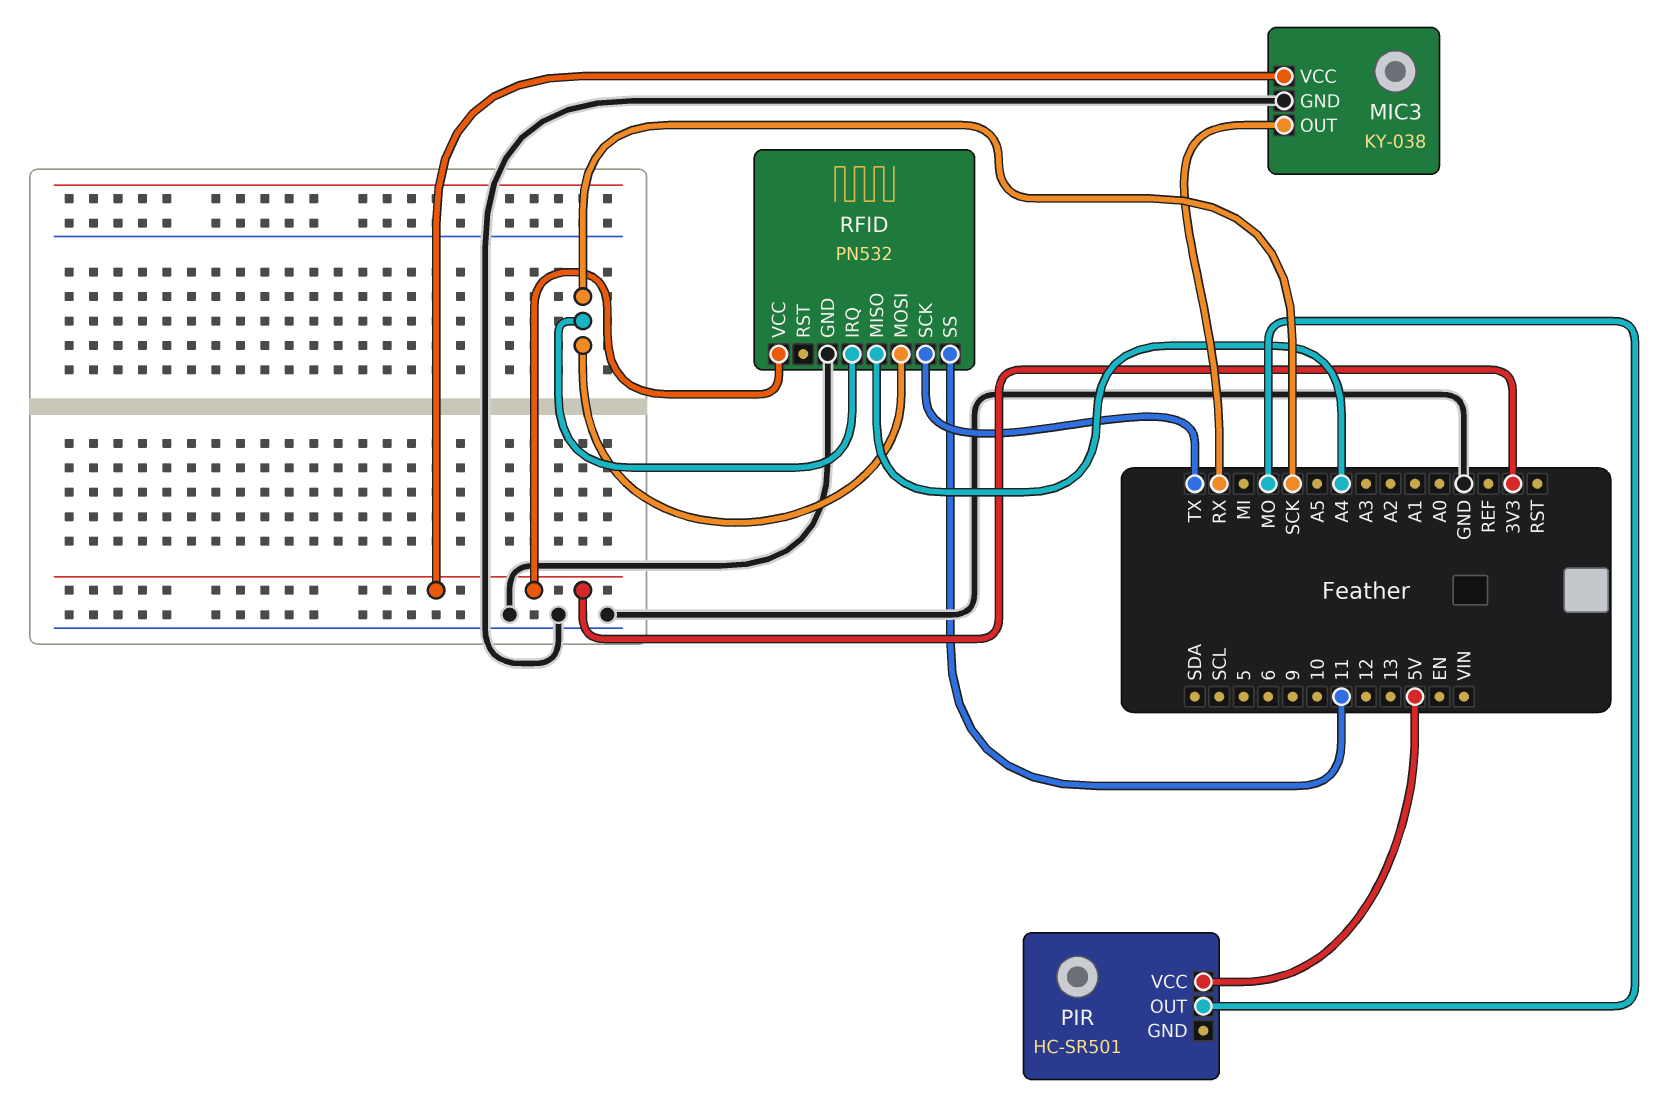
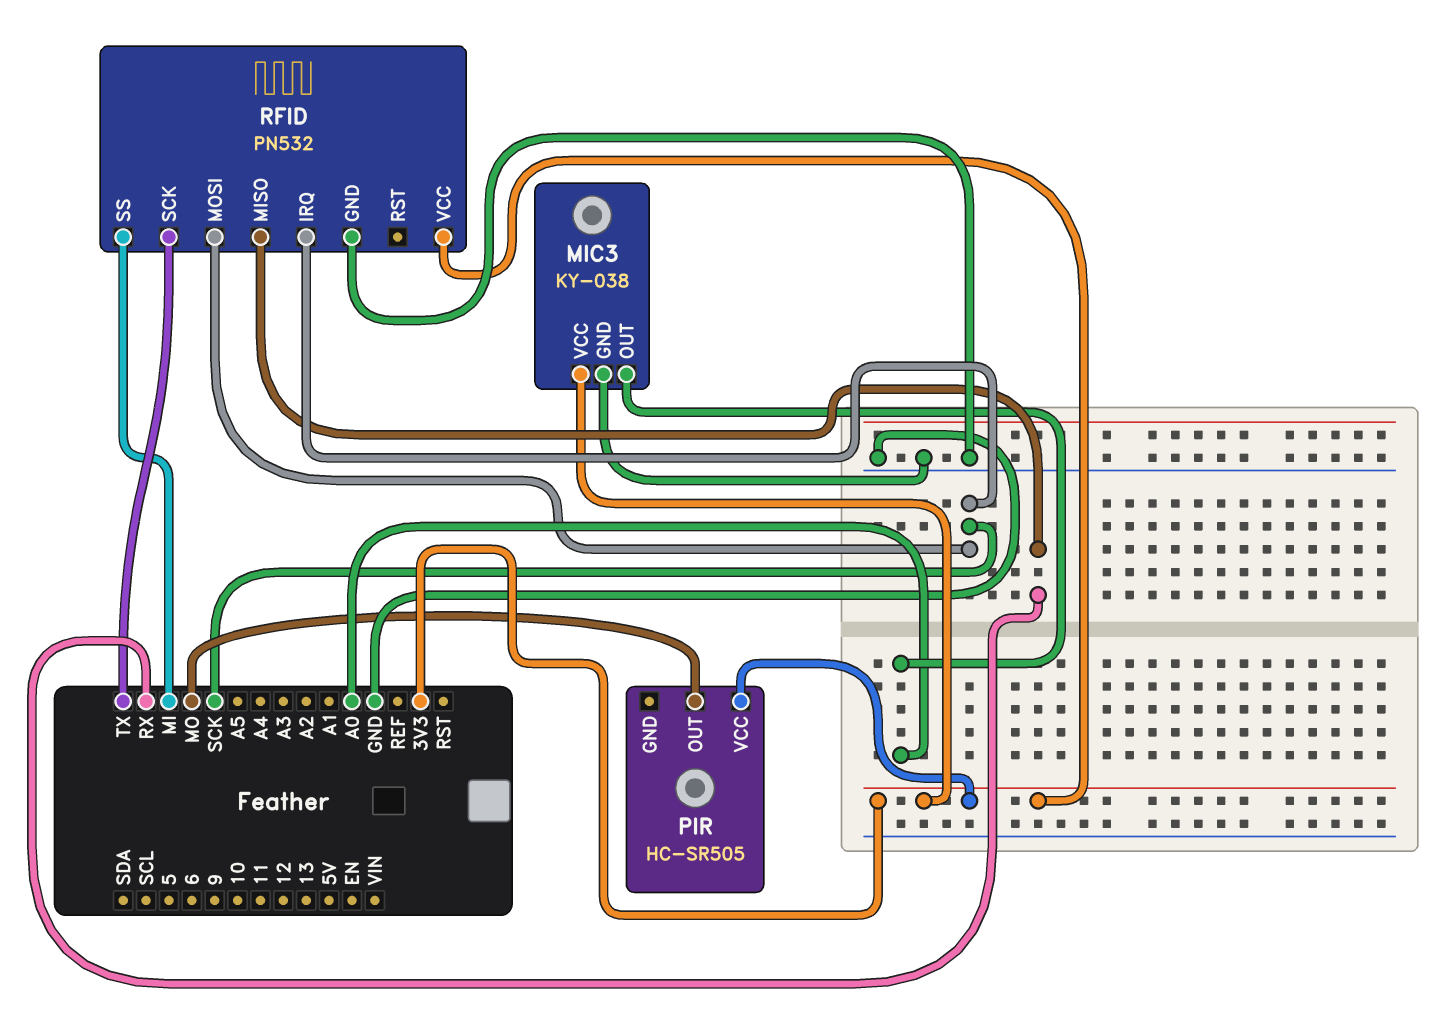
MIC3 pin OUT: RX -> A0
PIR: HC-SR501 -> HC-SR505
PIR pin VCC: 5V -> 3V3
RFID pin MISO: A4 -> RX
RFID pin SS: 11 -> MI

